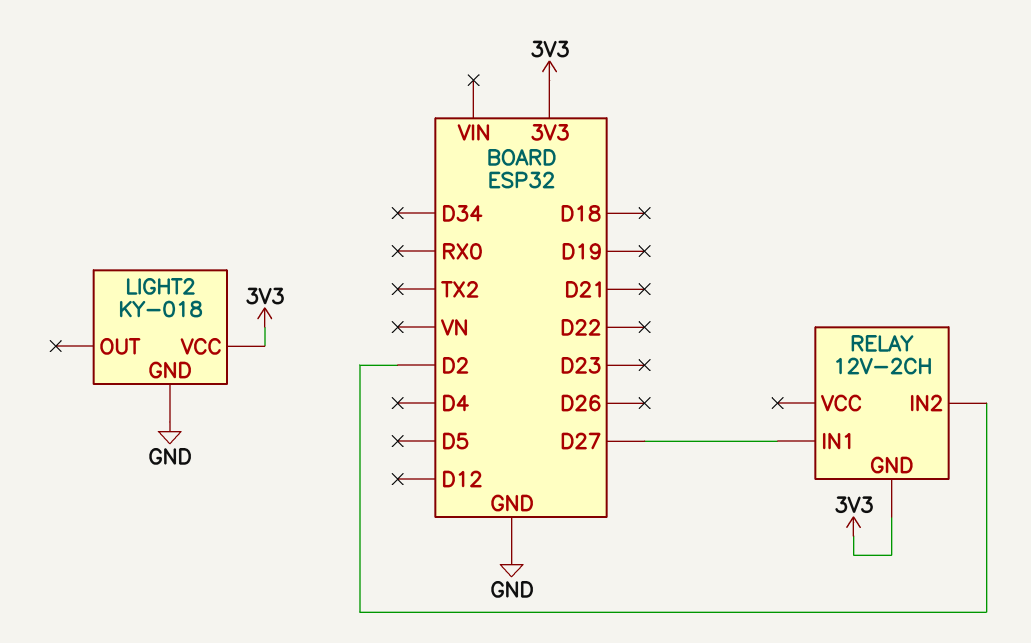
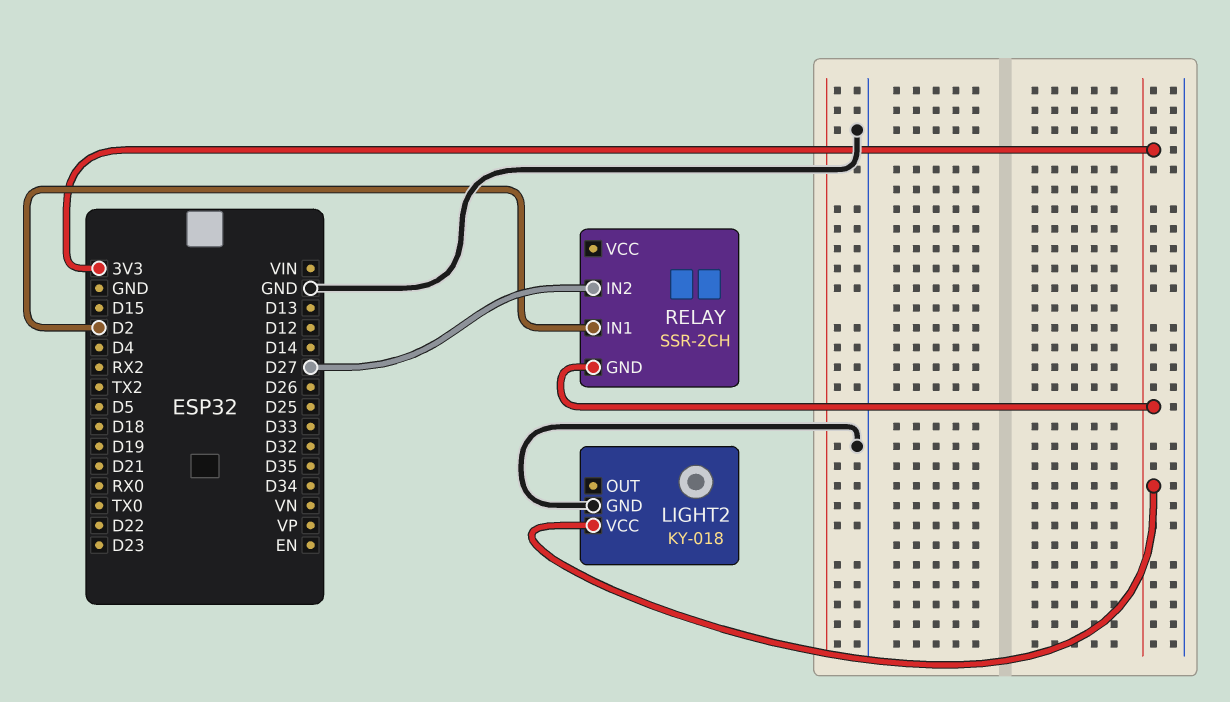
RELAY: 12V-2CH -> SSR-2CH
RELAY pin IN1: D27 -> D2
RELAY pin IN2: D2 -> D27

